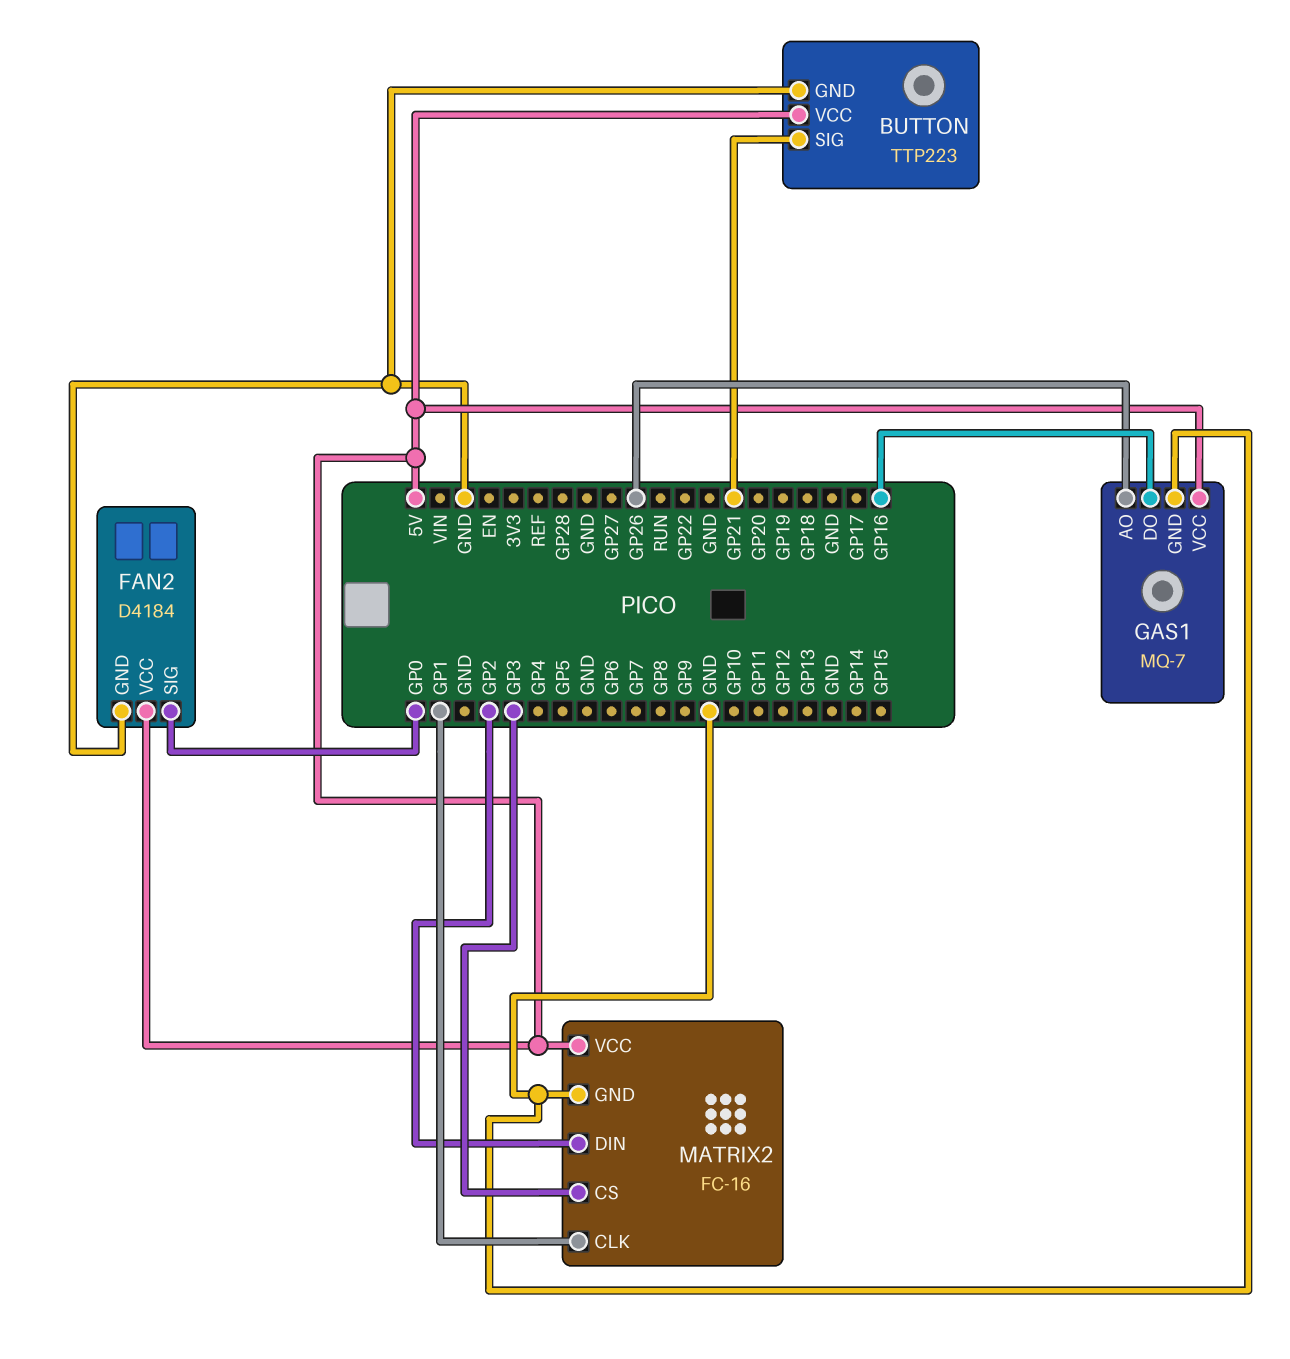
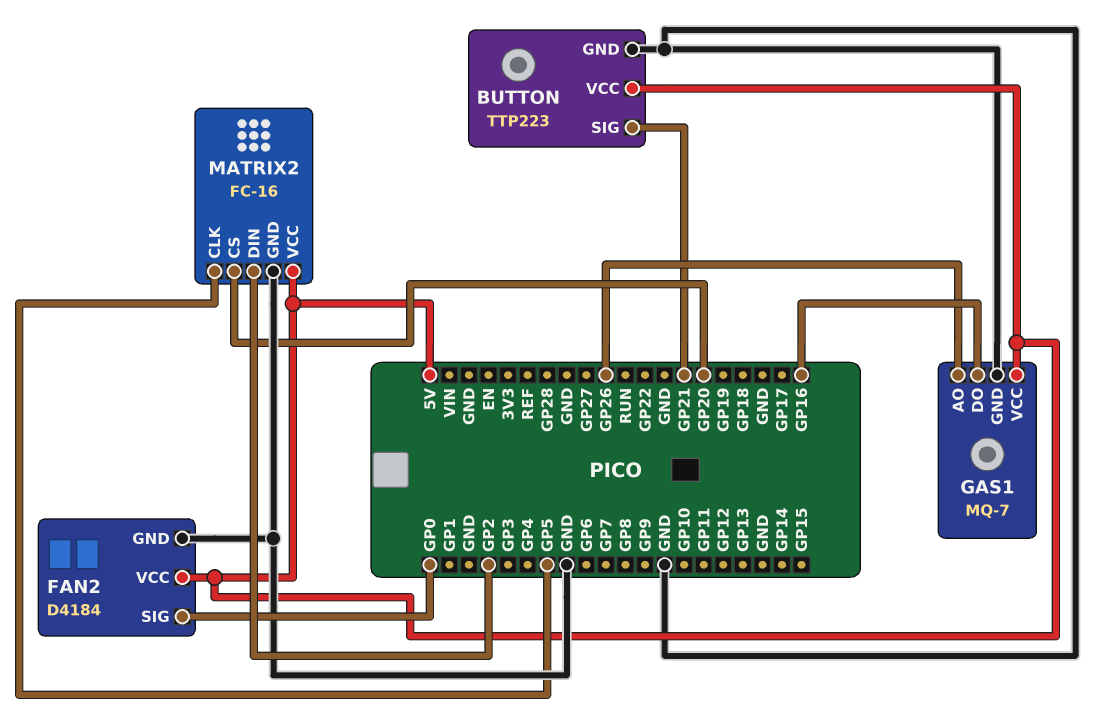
MATRIX2 pin CLK: GP1 -> GP5
MATRIX2 pin CS: GP3 -> GP20

